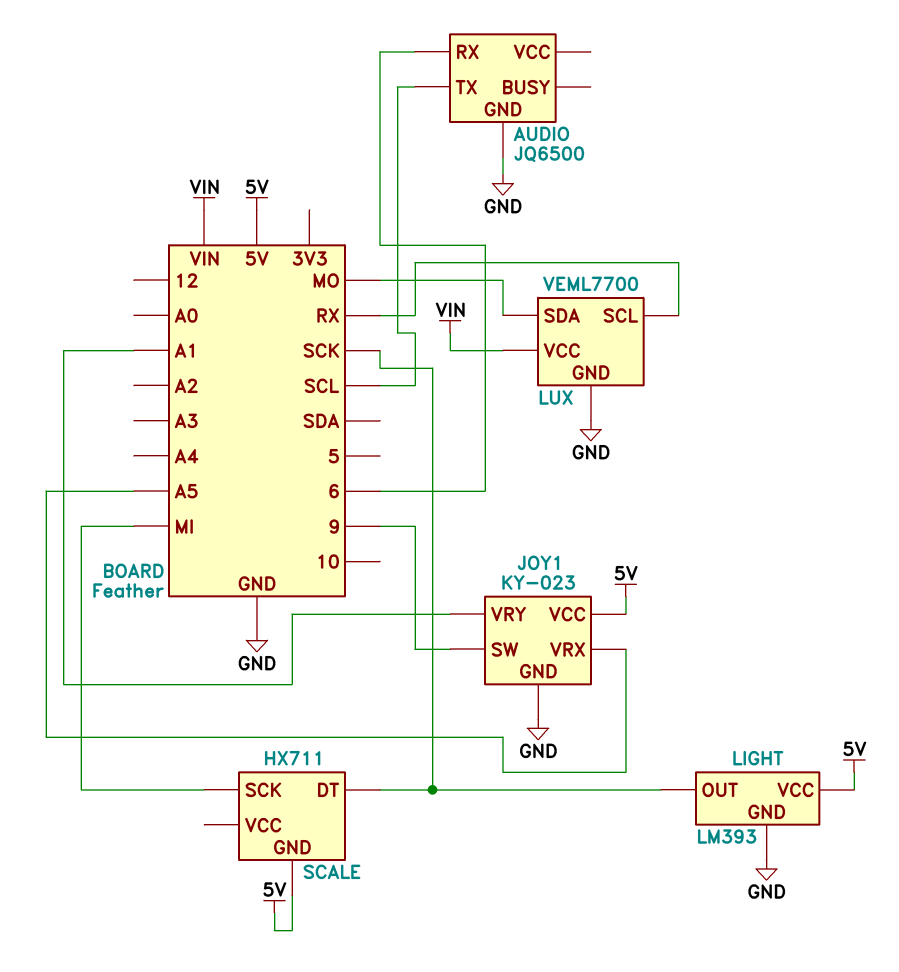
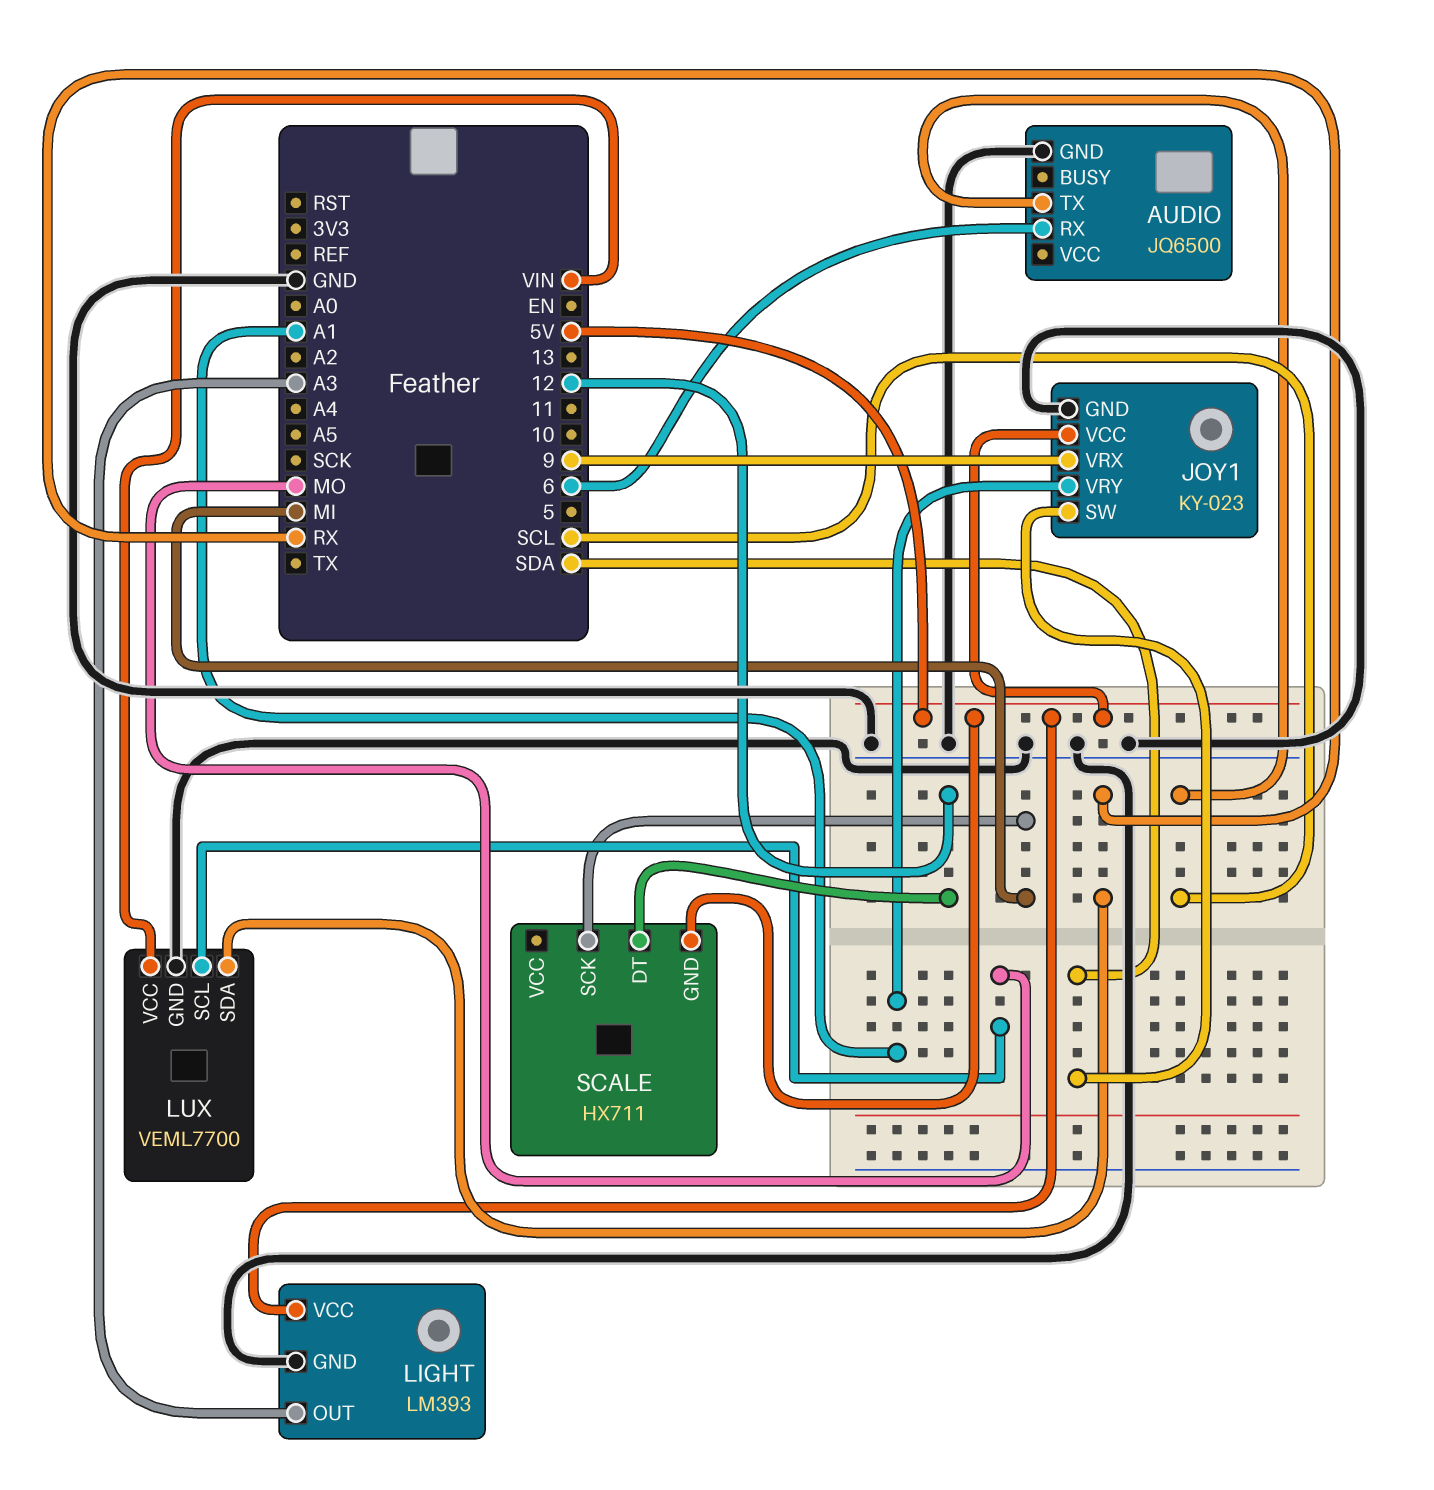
JOY1 pin SW: 9 -> SDA
JOY1 pin VRX: A5 -> 9
LIGHT pin OUT: SCK -> A3
LUX pin SCL: RX -> MO
LUX pin SDA: MO -> RX
SCALE pin DT: SCK -> 12

